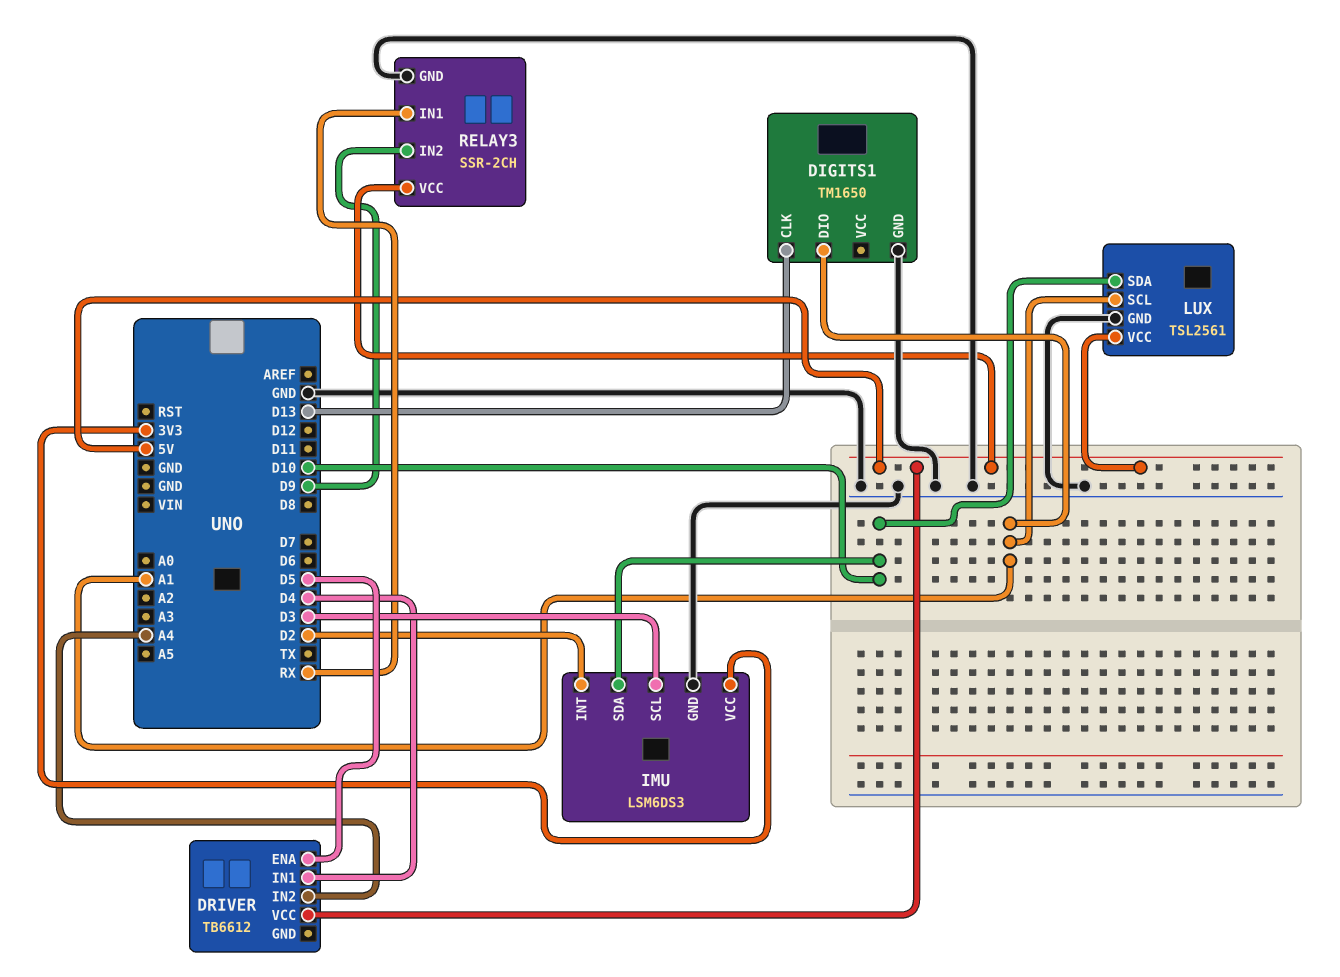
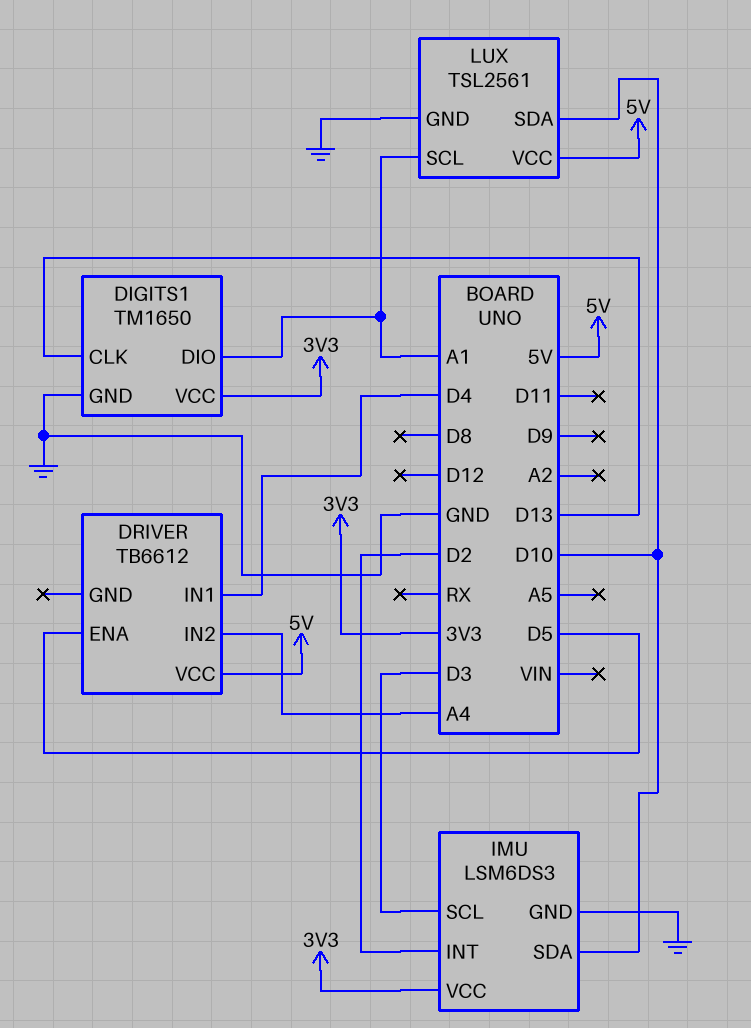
DIGITS1 pin VCC: none -> 3V3
RELAY3: SSR-2CH -> none
RELAY3 pin GND: GND -> none
RELAY3 pin IN1: RX -> none
RELAY3 pin IN2: D9 -> none
RELAY3 pin VCC: 5V -> none

